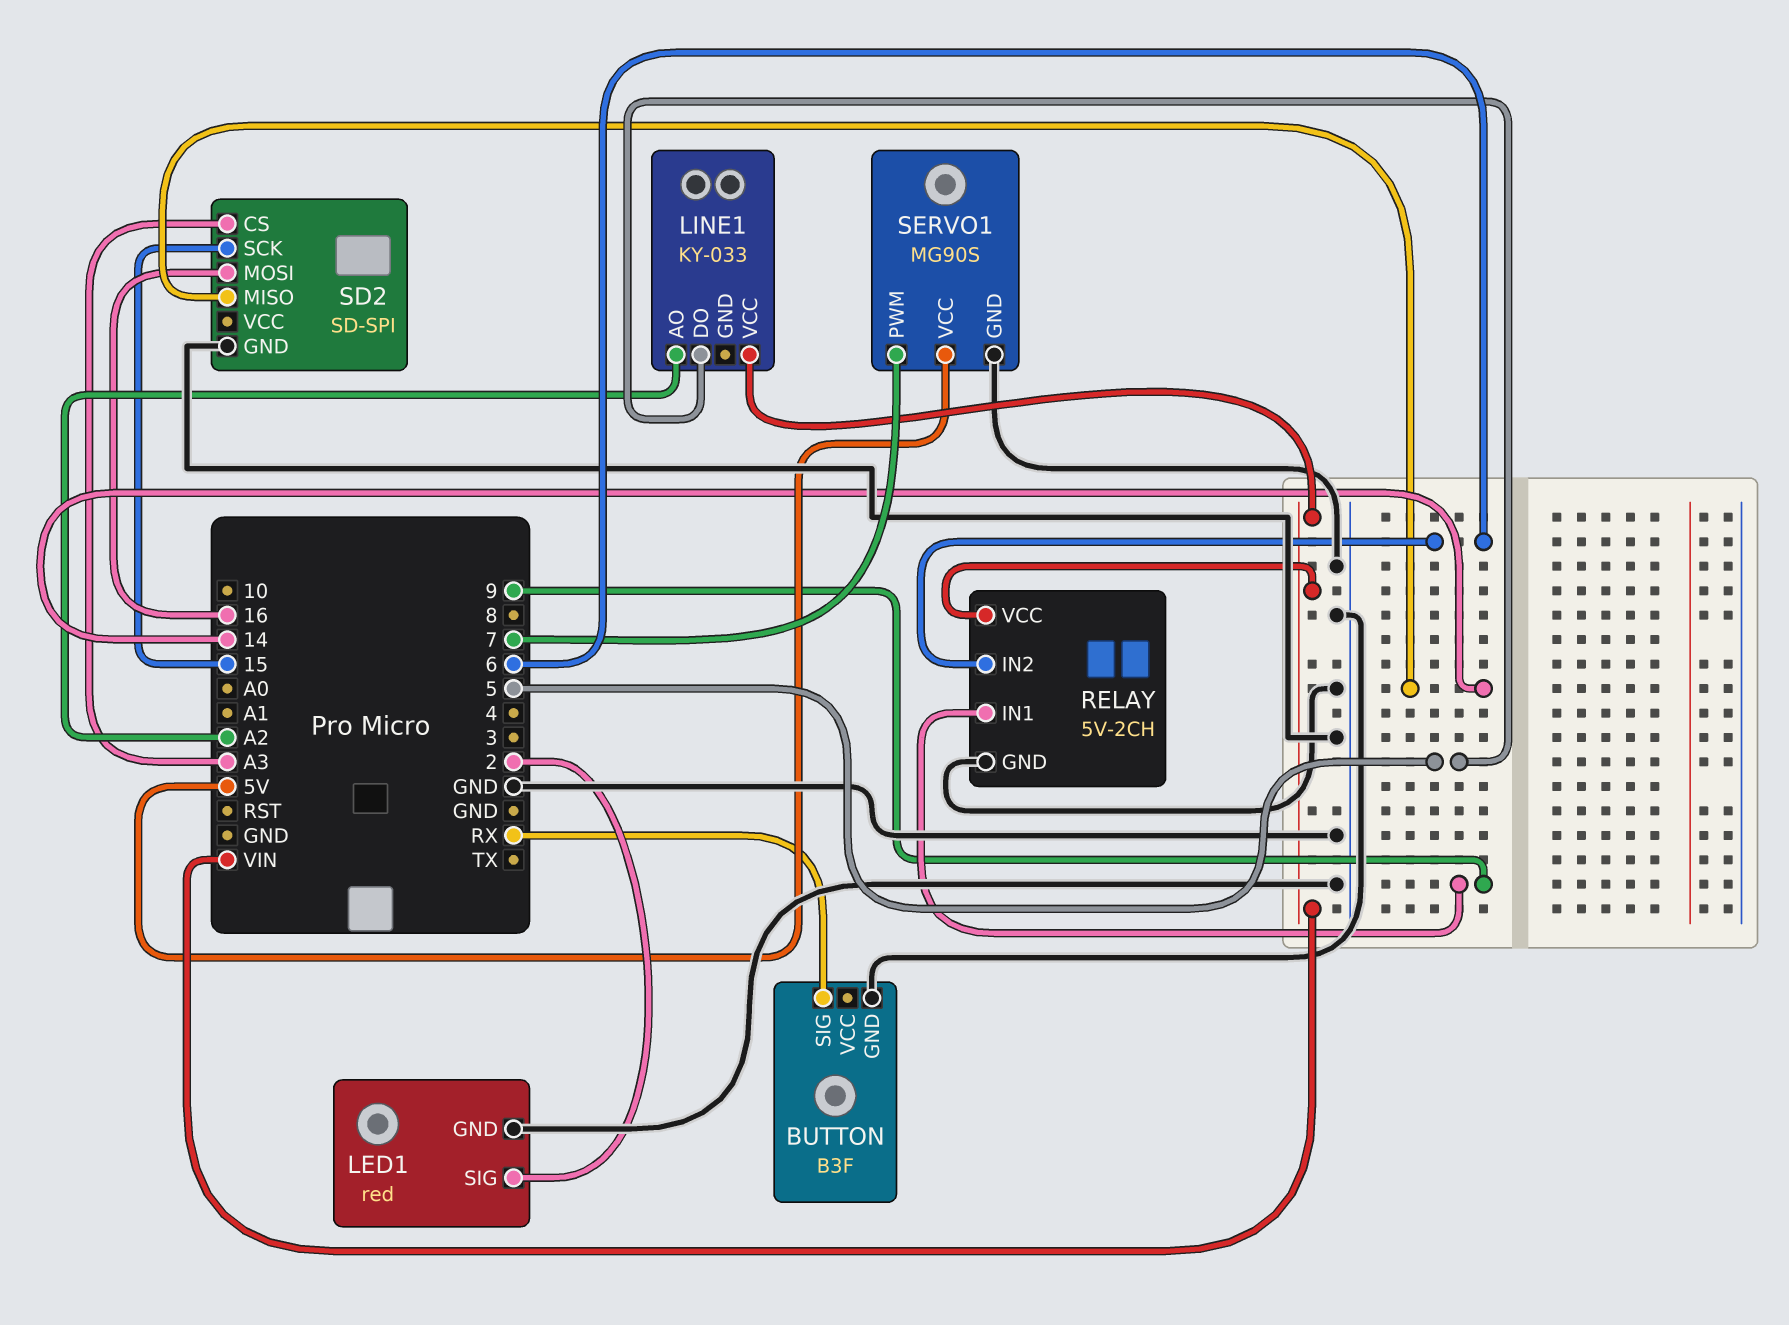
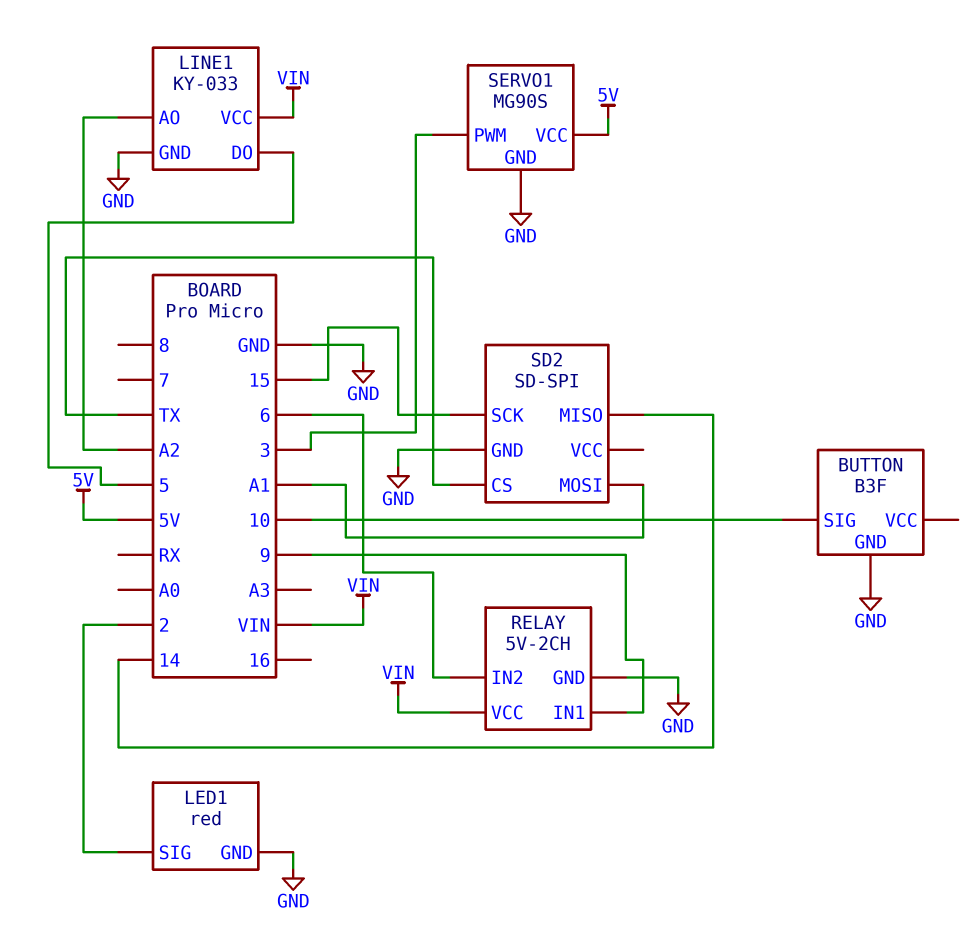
BUTTON pin SIG: RX -> 10
LINE1 pin GND: none -> GND
SD2 pin CS: A3 -> TX
SD2 pin MOSI: 16 -> A1
SERVO1 pin PWM: 7 -> 3

